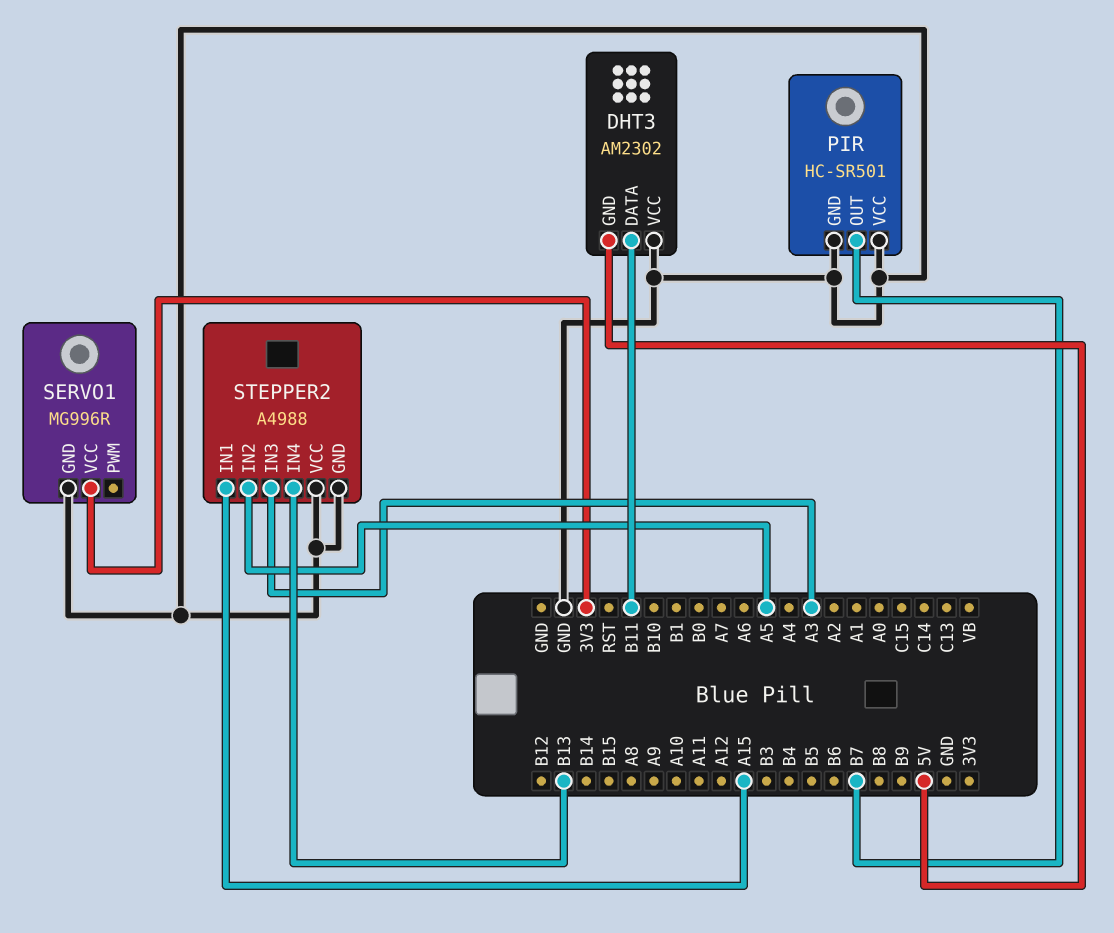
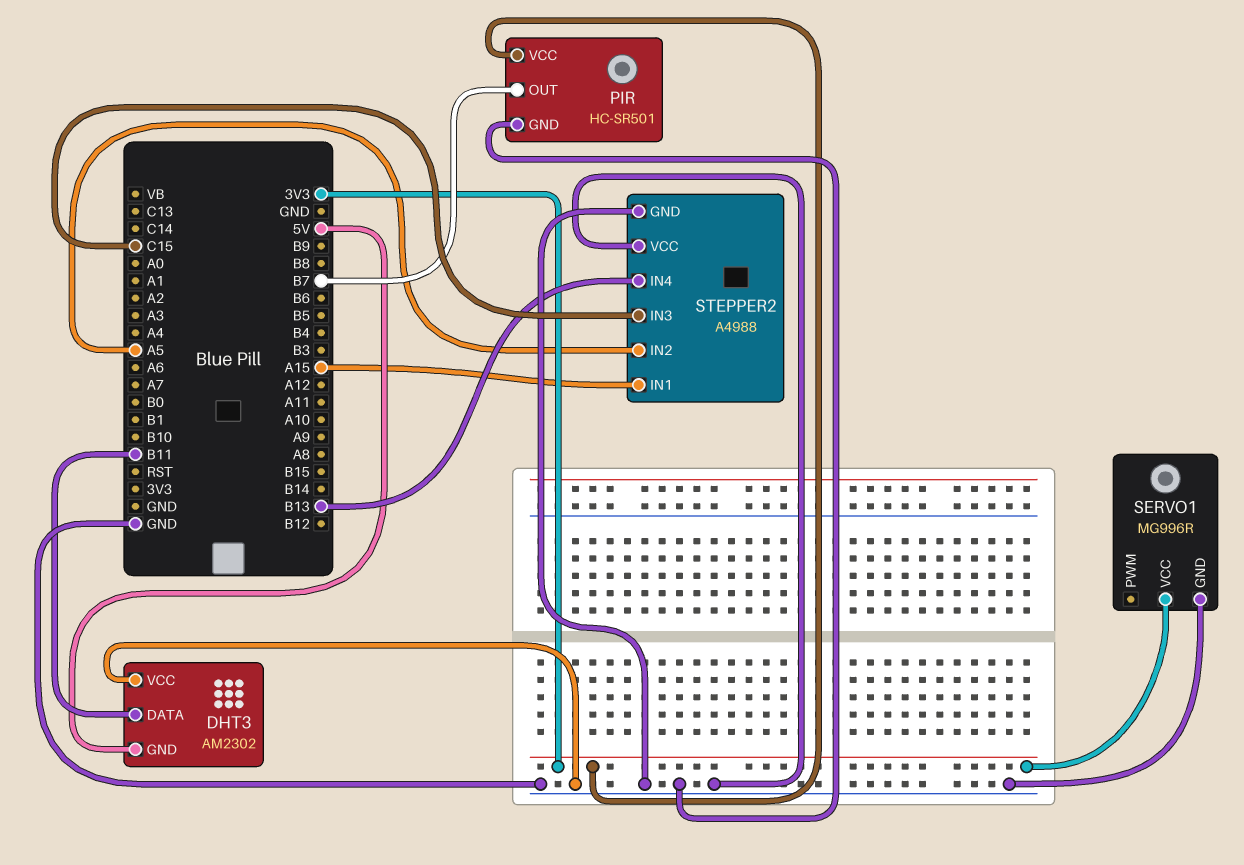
PIR pin VCC: GND -> 3V3
STEPPER2 pin IN3: A3 -> C15

